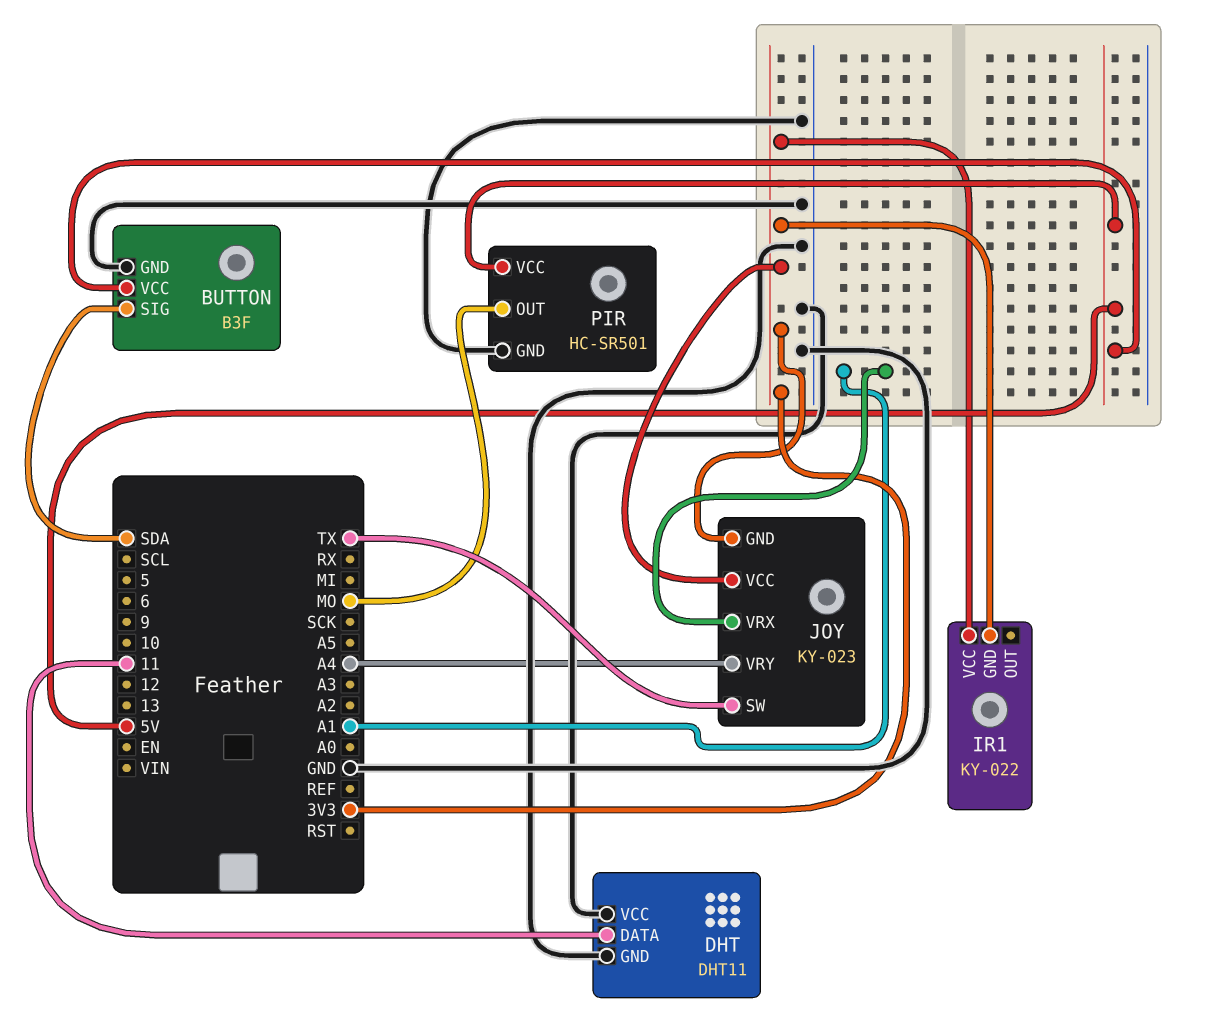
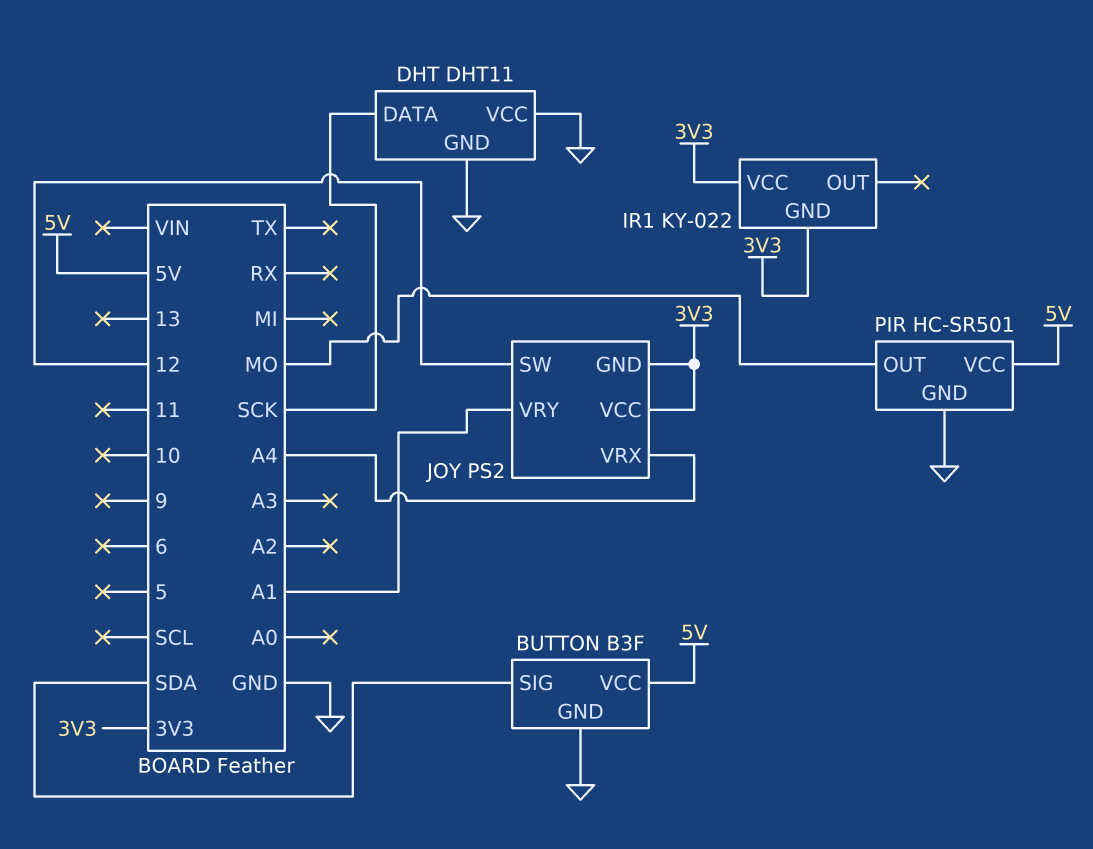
DHT pin DATA: 11 -> SCK
JOY: KY-023 -> PS2
JOY pin SW: TX -> 12
JOY pin VRX: A1 -> A4
JOY pin VRY: A4 -> A1

